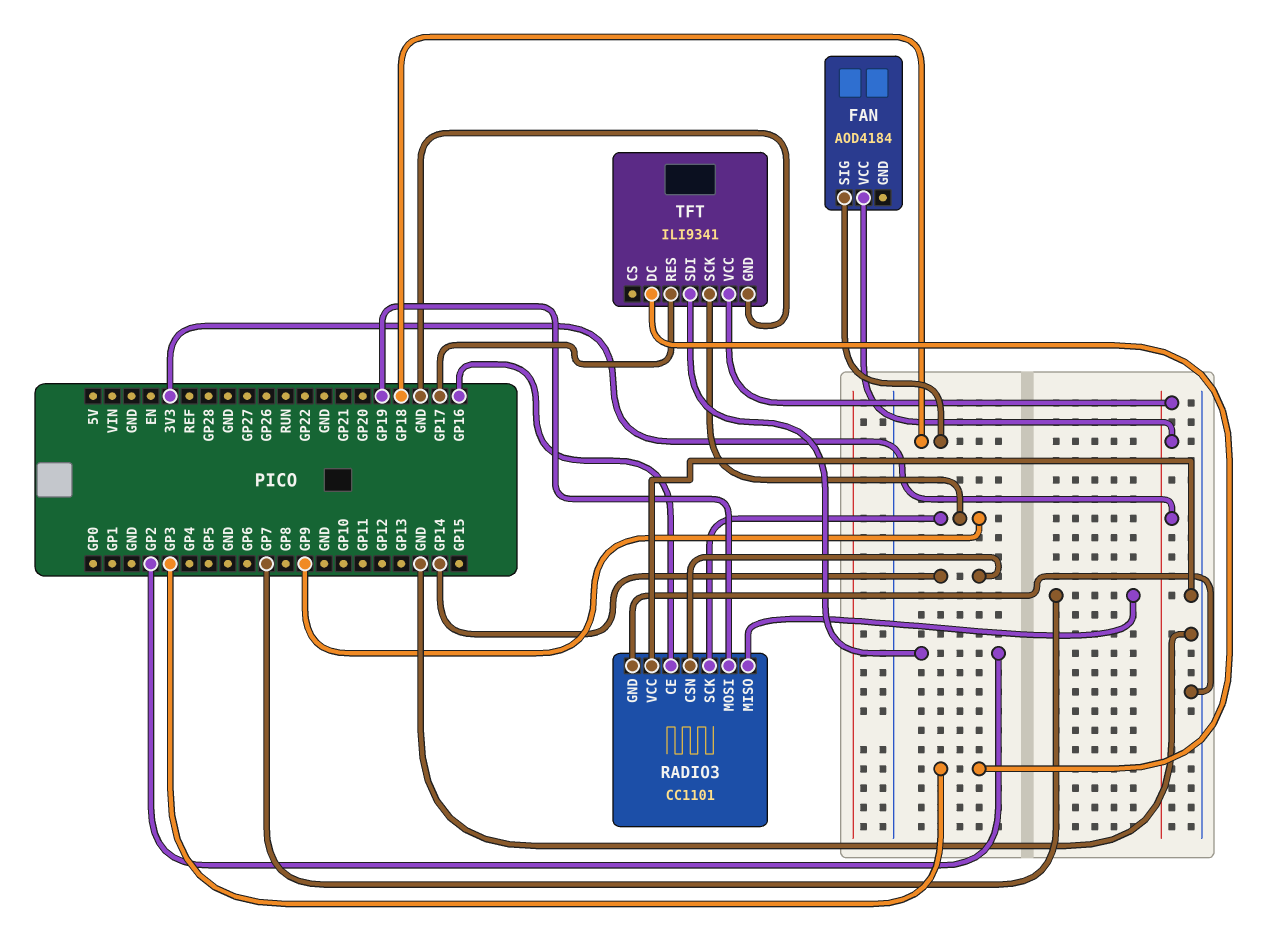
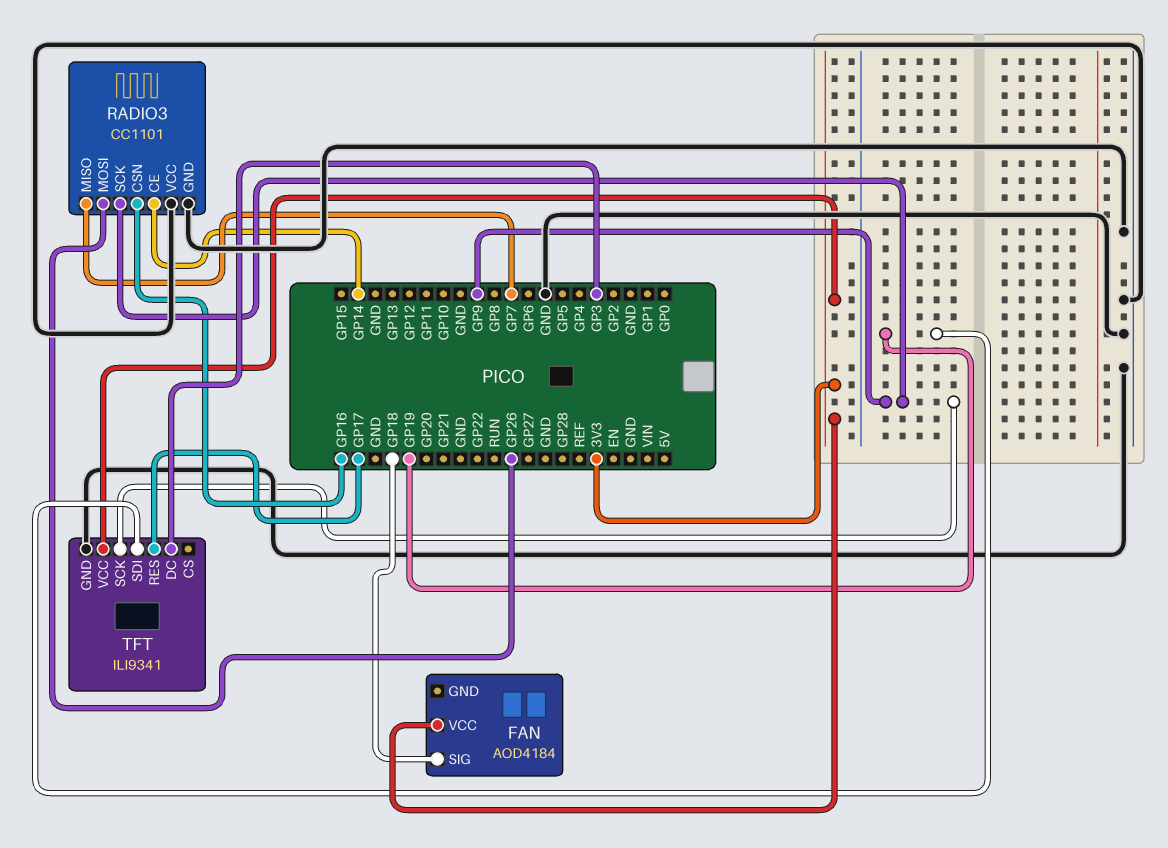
RADIO3 pin CE: GP16 -> GP14
RADIO3 pin CSN: GP14 -> GP16
RADIO3 pin MOSI: GP19 -> GP26
TFT pin SDI: GP2 -> GP19

